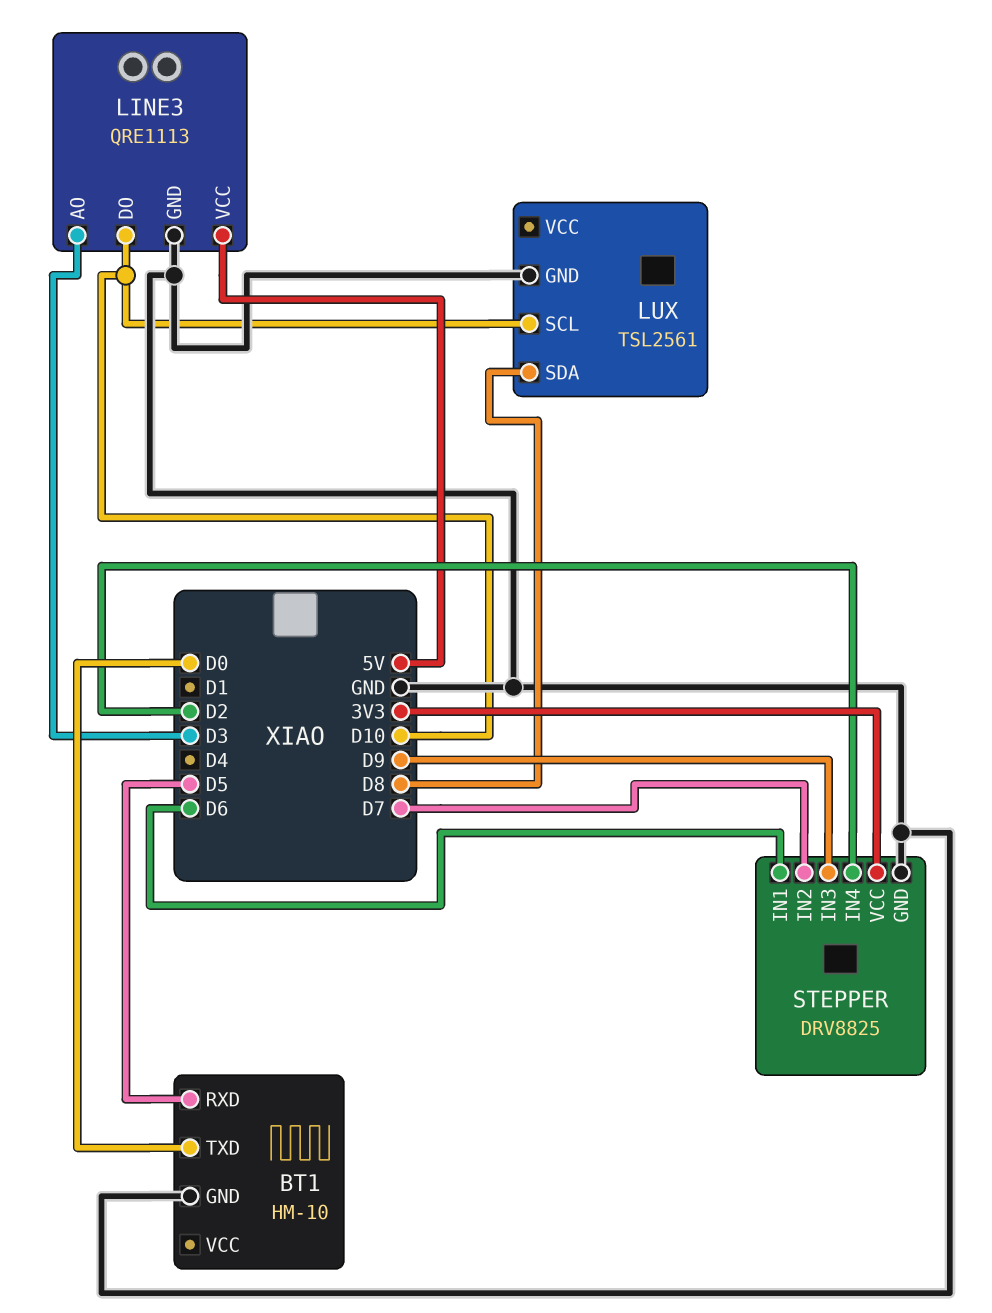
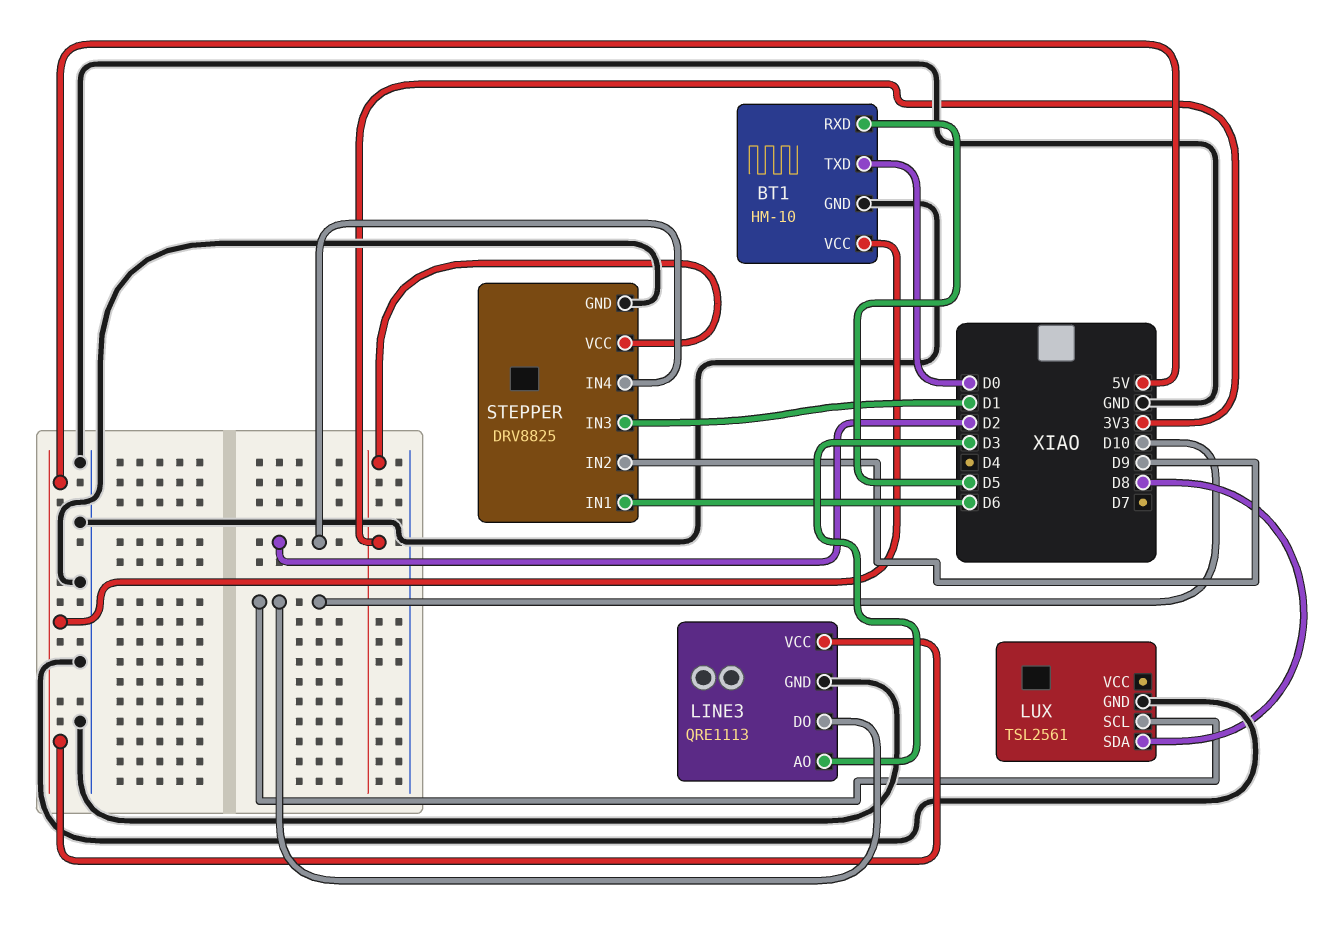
BT1 pin VCC: none -> 5V
STEPPER pin IN2: D7 -> D9
STEPPER pin IN3: D9 -> D1

